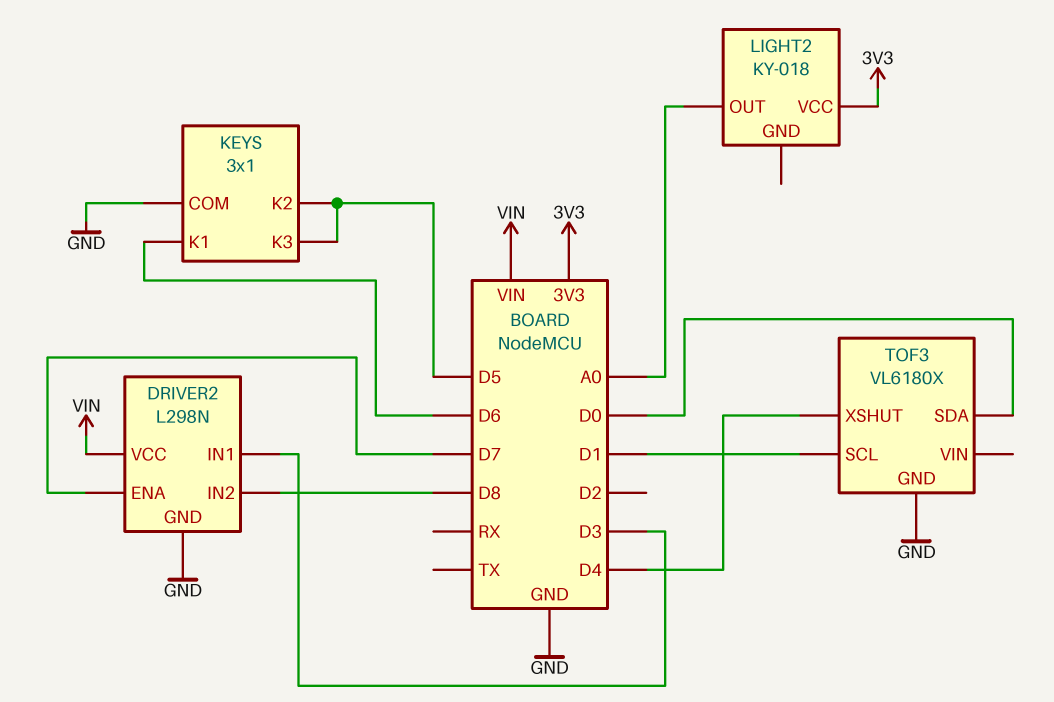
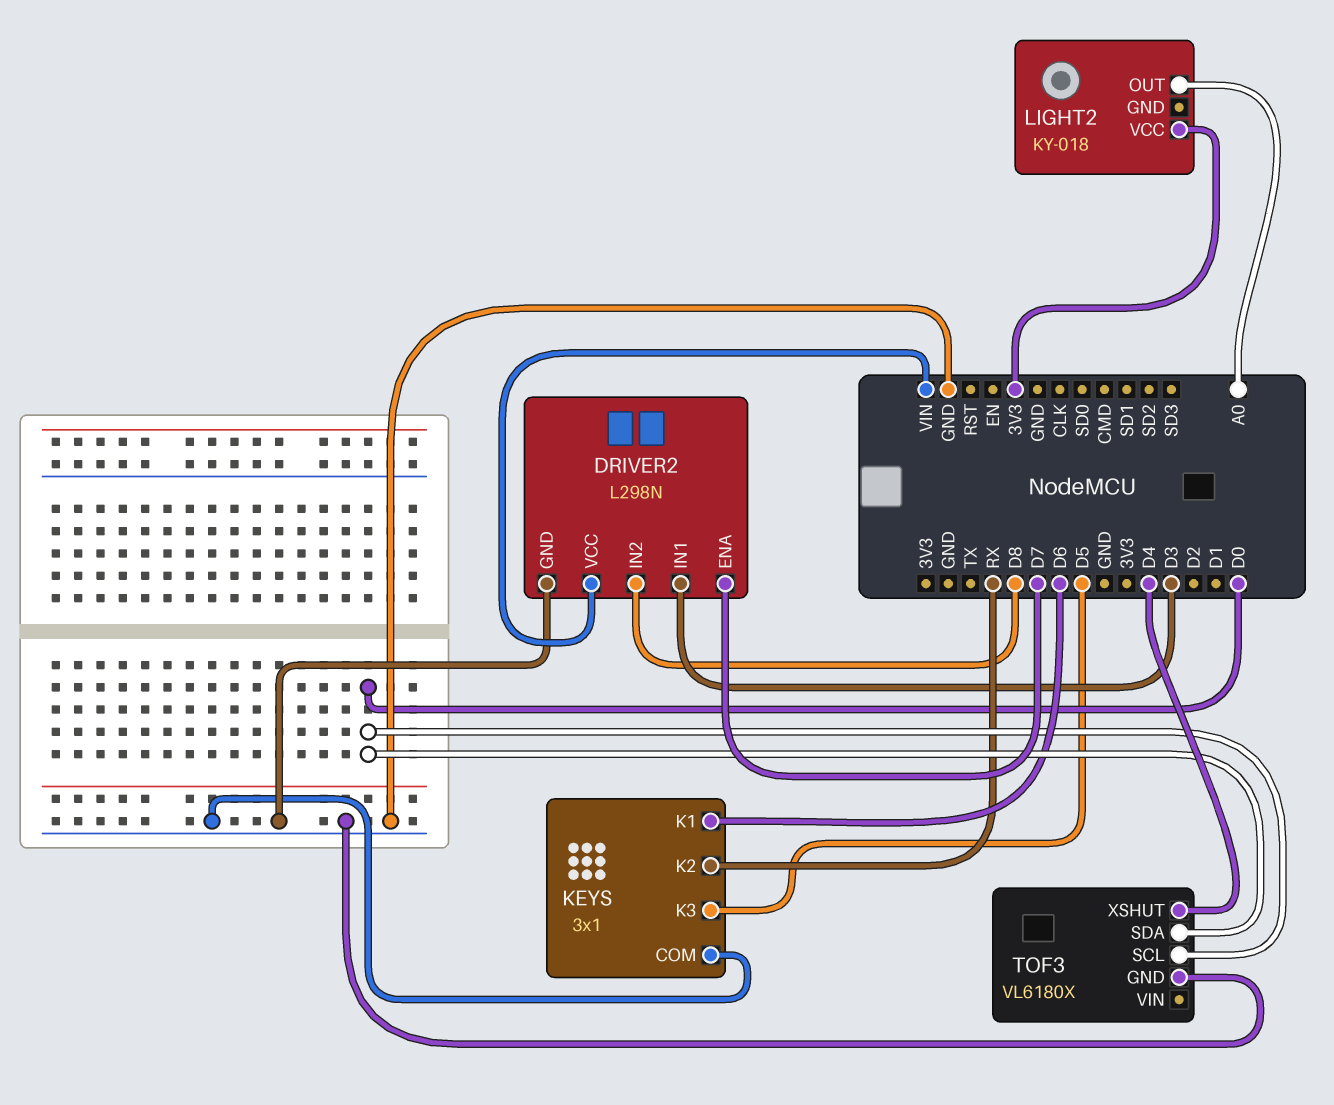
KEYS pin K2: D5 -> RX
TOF3 pin SCL: D1 -> D0

